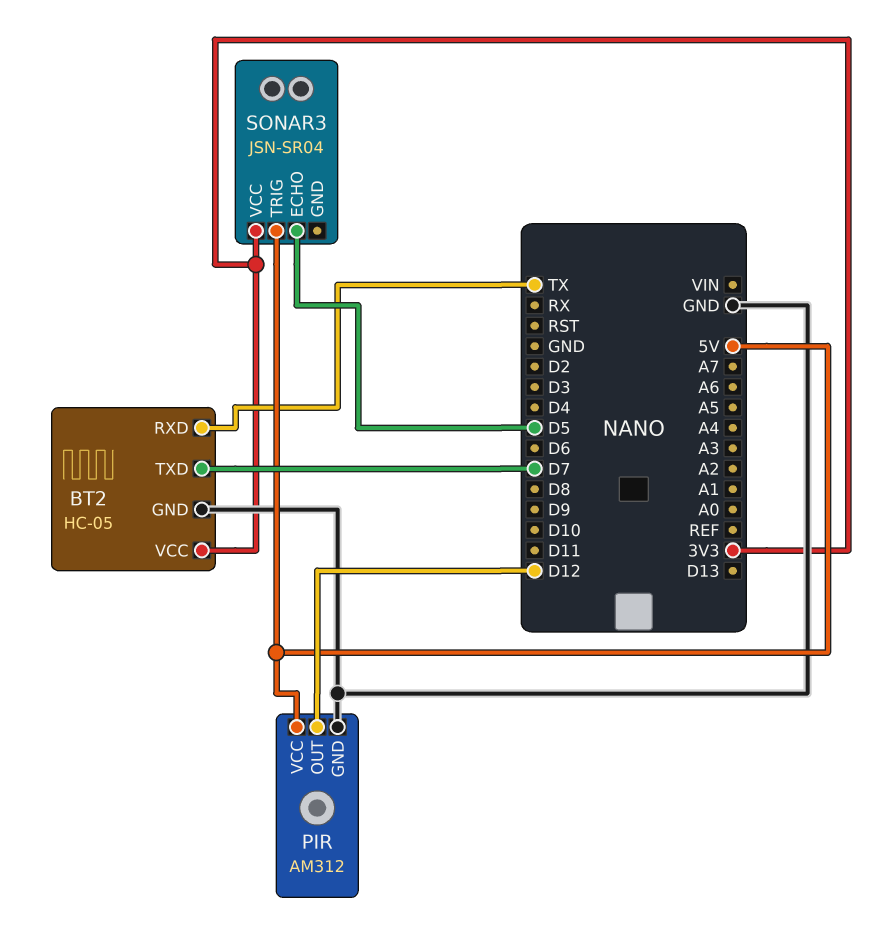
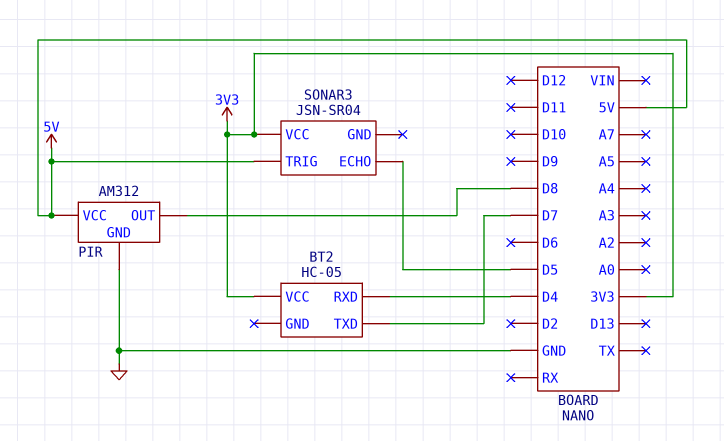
BT2 pin GND: GND -> none
BT2 pin RXD: TX -> D4
PIR pin OUT: D12 -> D8

